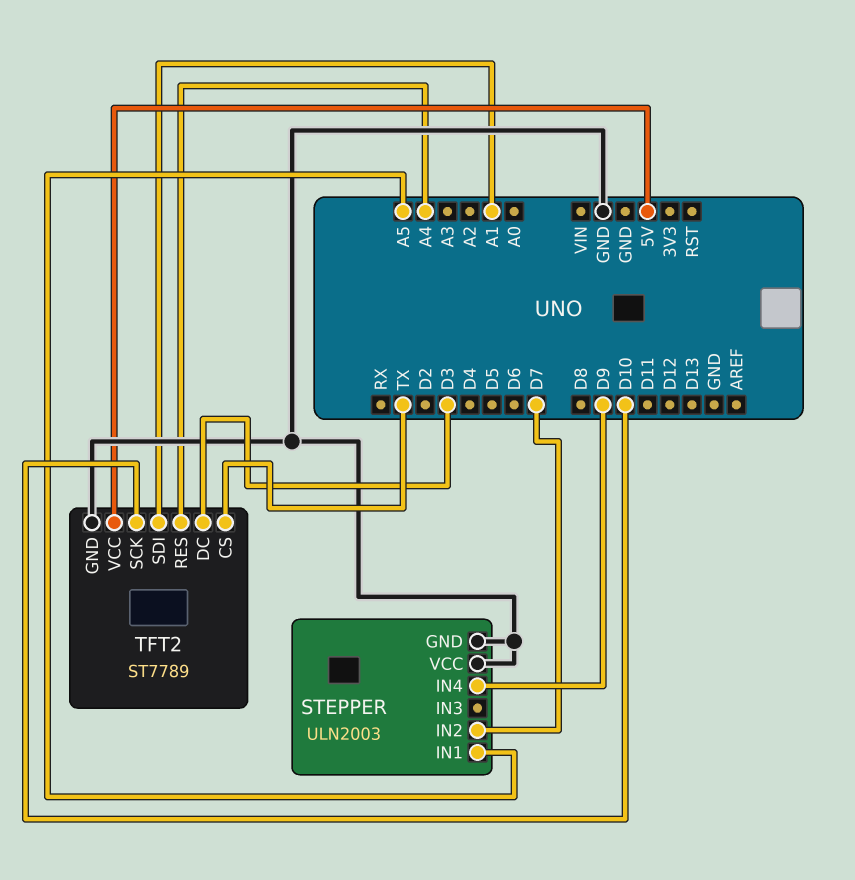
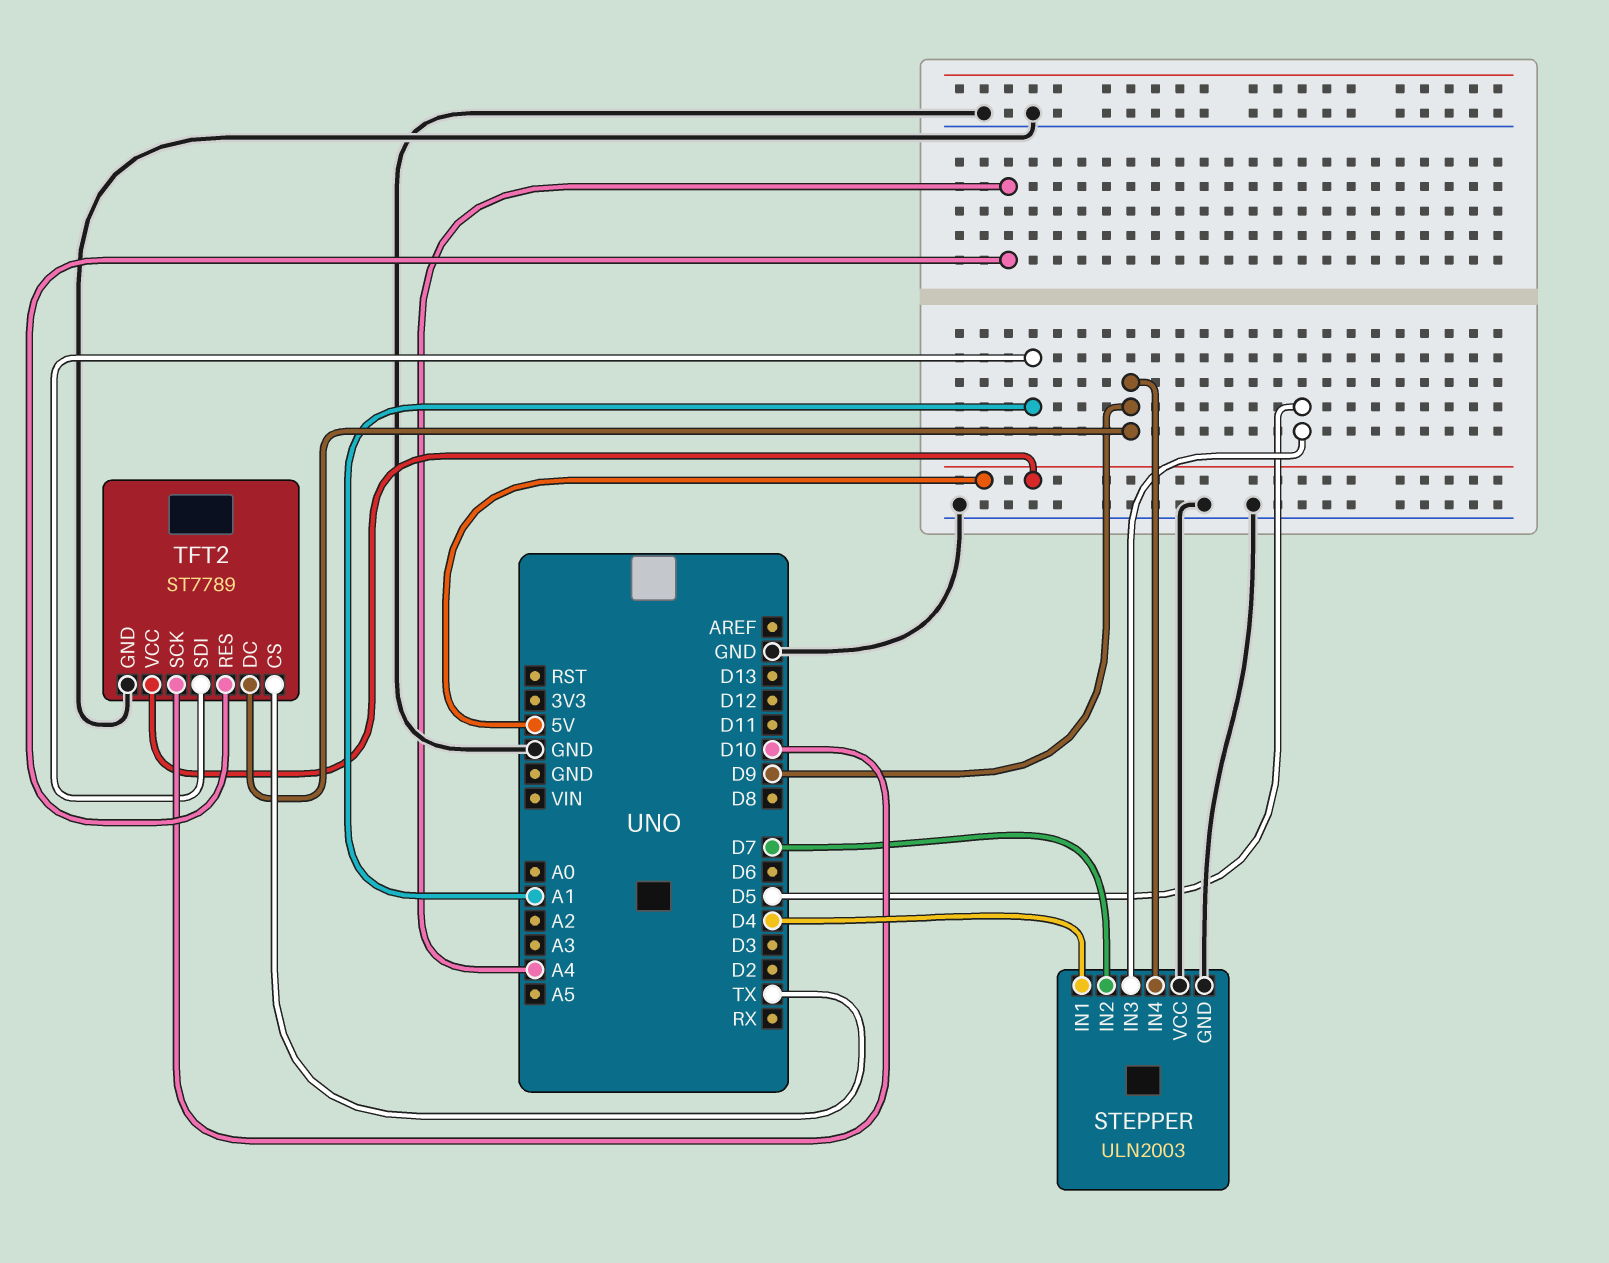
STEPPER pin IN1: A5 -> D4
STEPPER pin IN3: none -> D5
TFT2 pin DC: D3 -> D9

